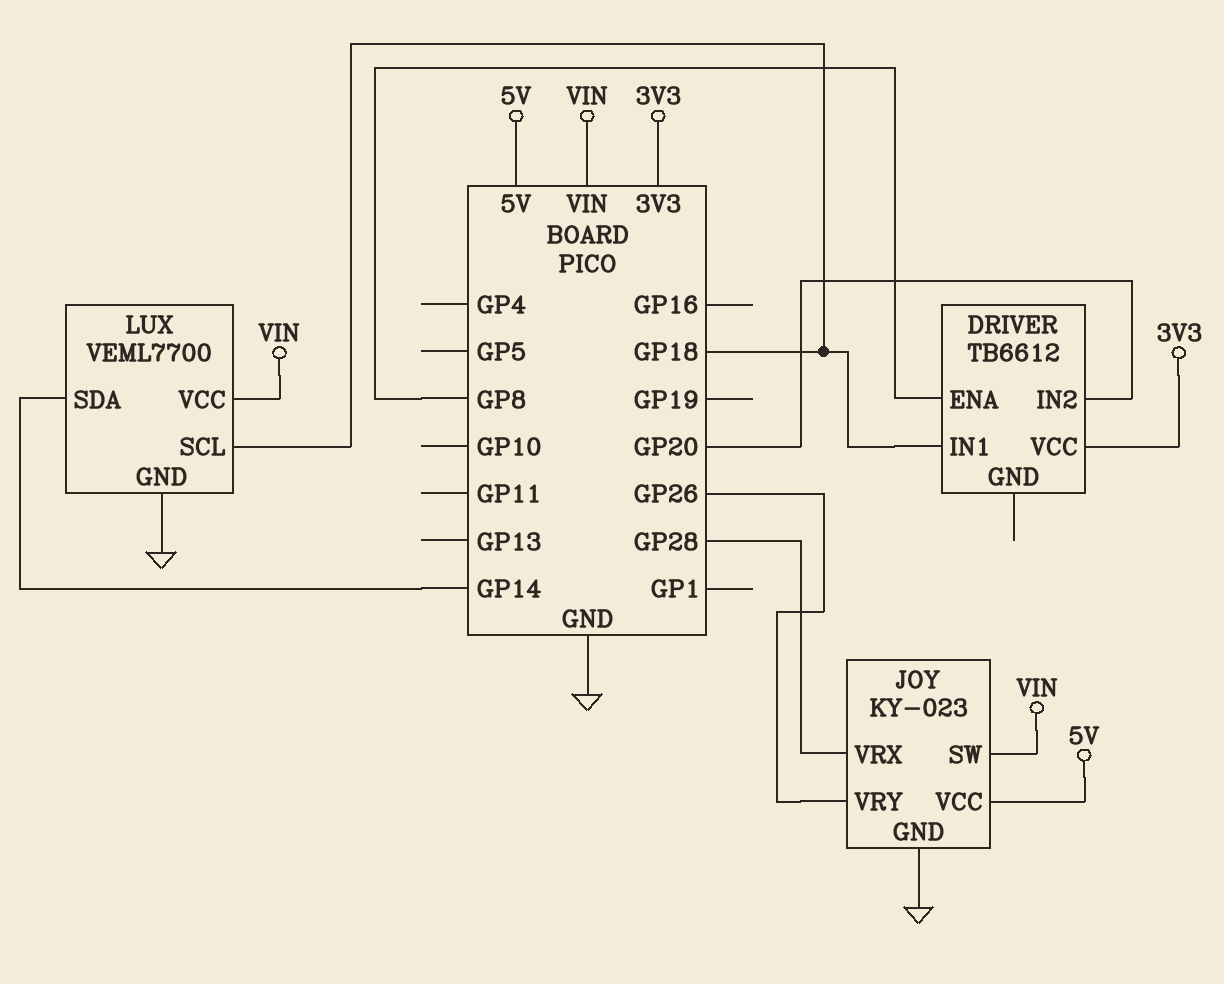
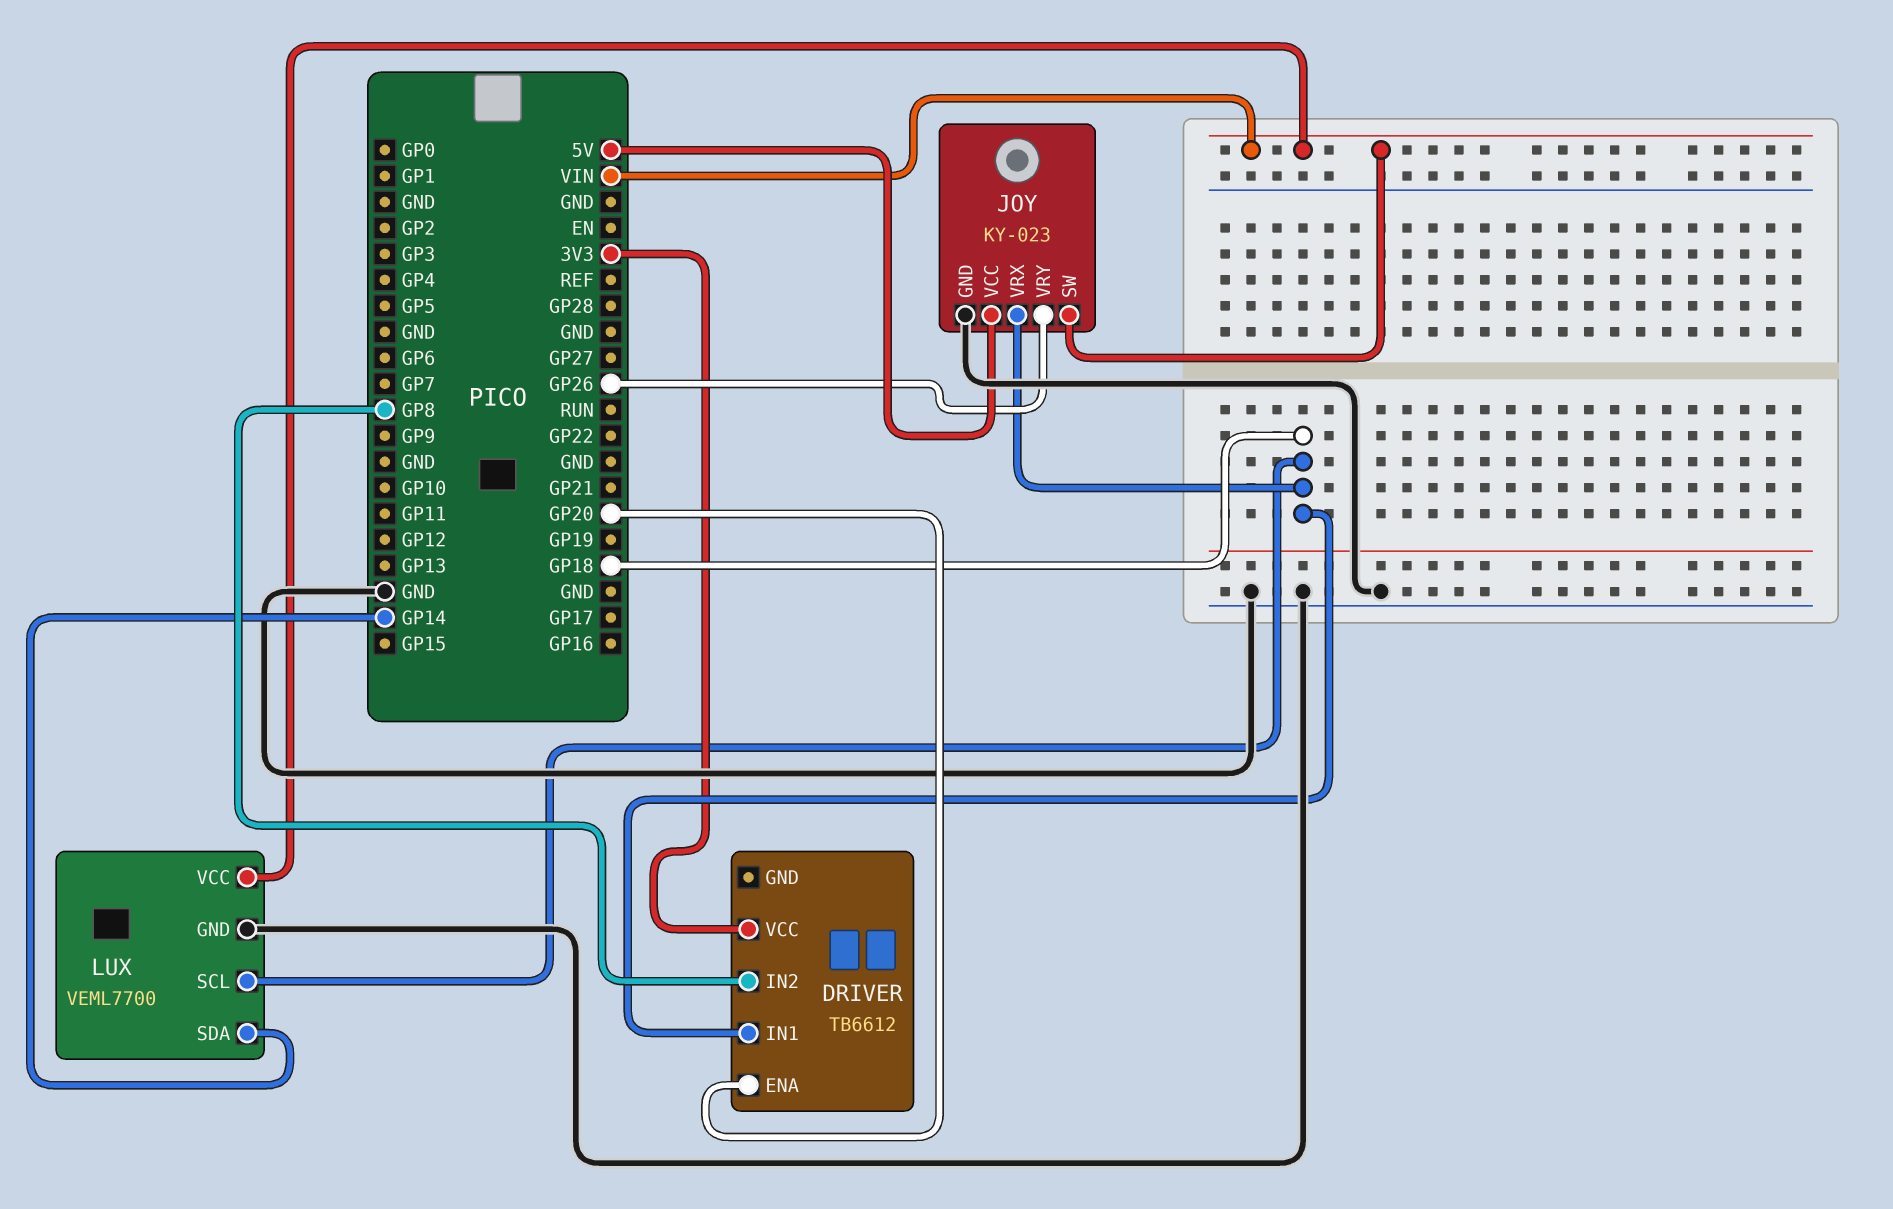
DRIVER pin ENA: GP8 -> GP20
DRIVER pin IN2: GP20 -> GP8
JOY pin VRX: GP28 -> GP18

